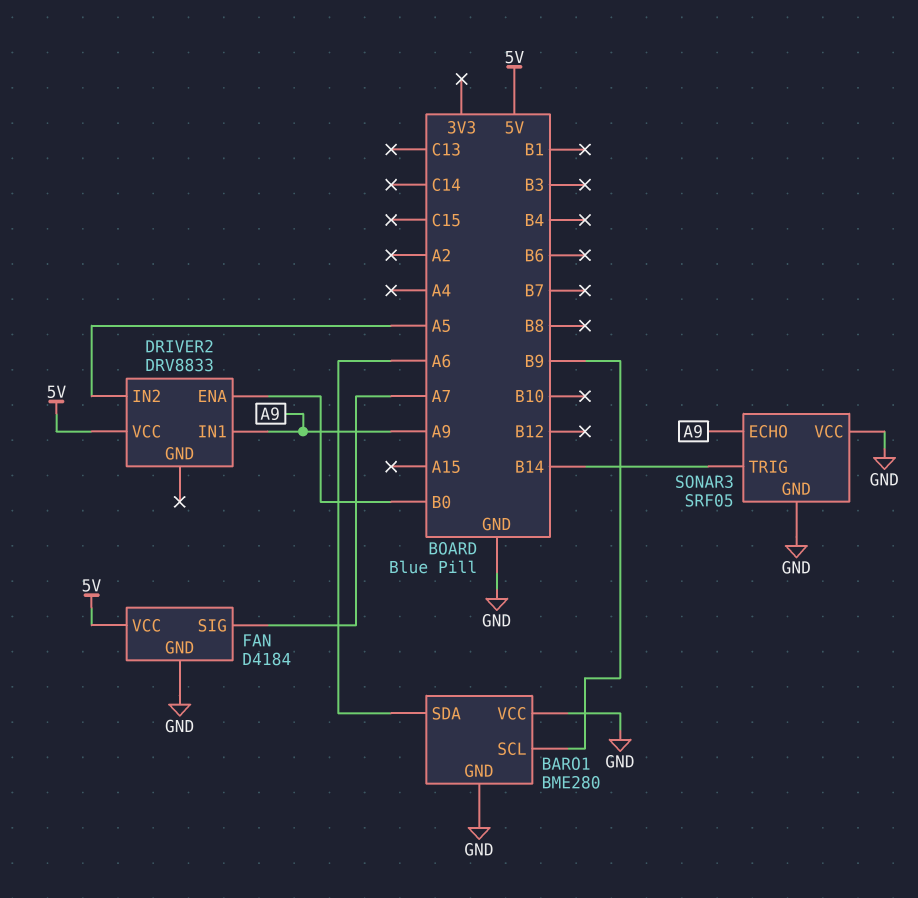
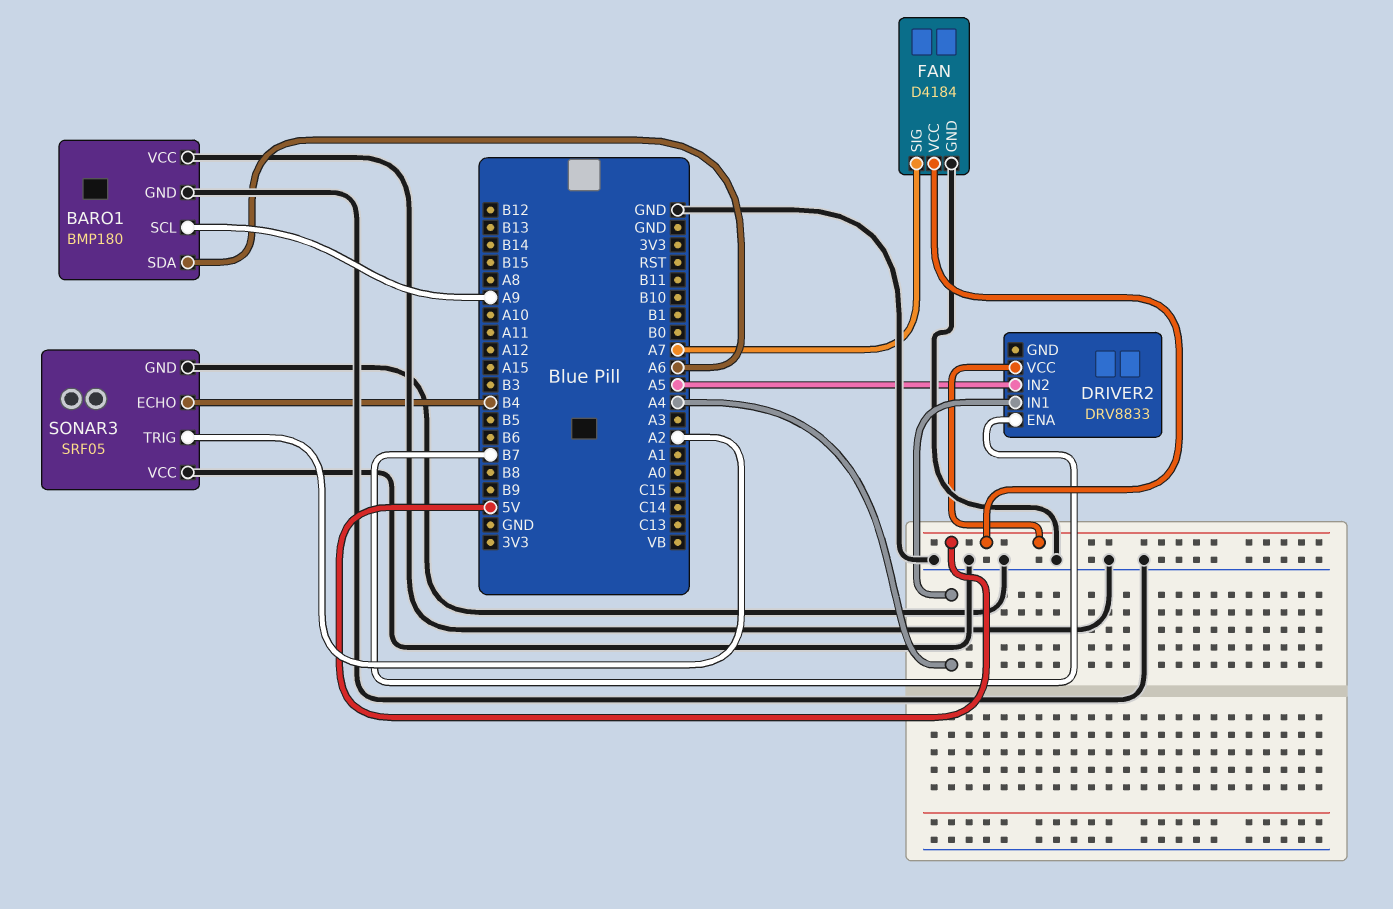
BARO1: BME280 -> BMP180
BARO1 pin SCL: B9 -> A9
DRIVER2 pin ENA: B0 -> B7
DRIVER2 pin IN1: A9 -> A4
SONAR3 pin ECHO: A9 -> B4
SONAR3 pin TRIG: B14 -> A2

